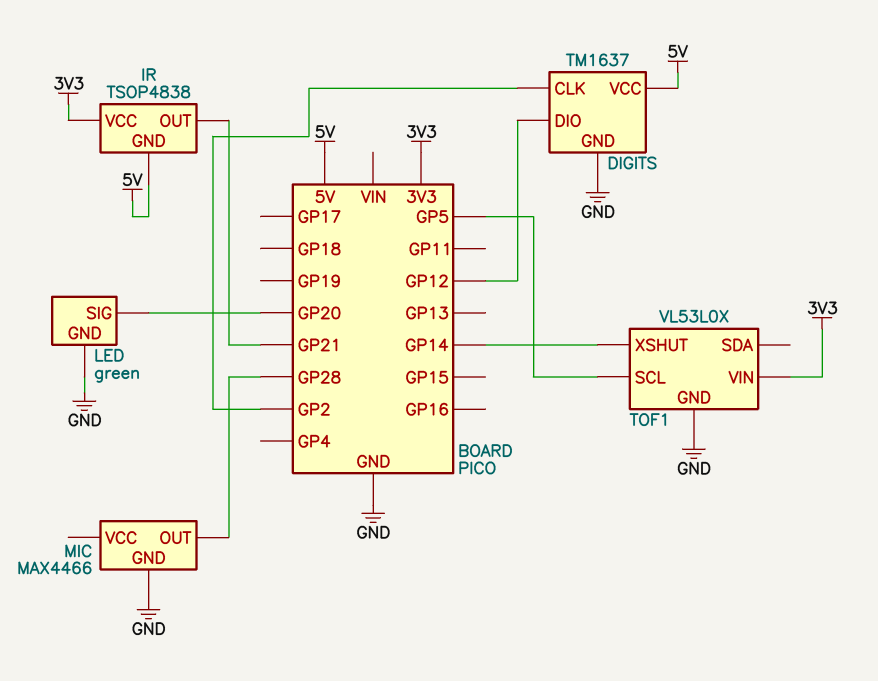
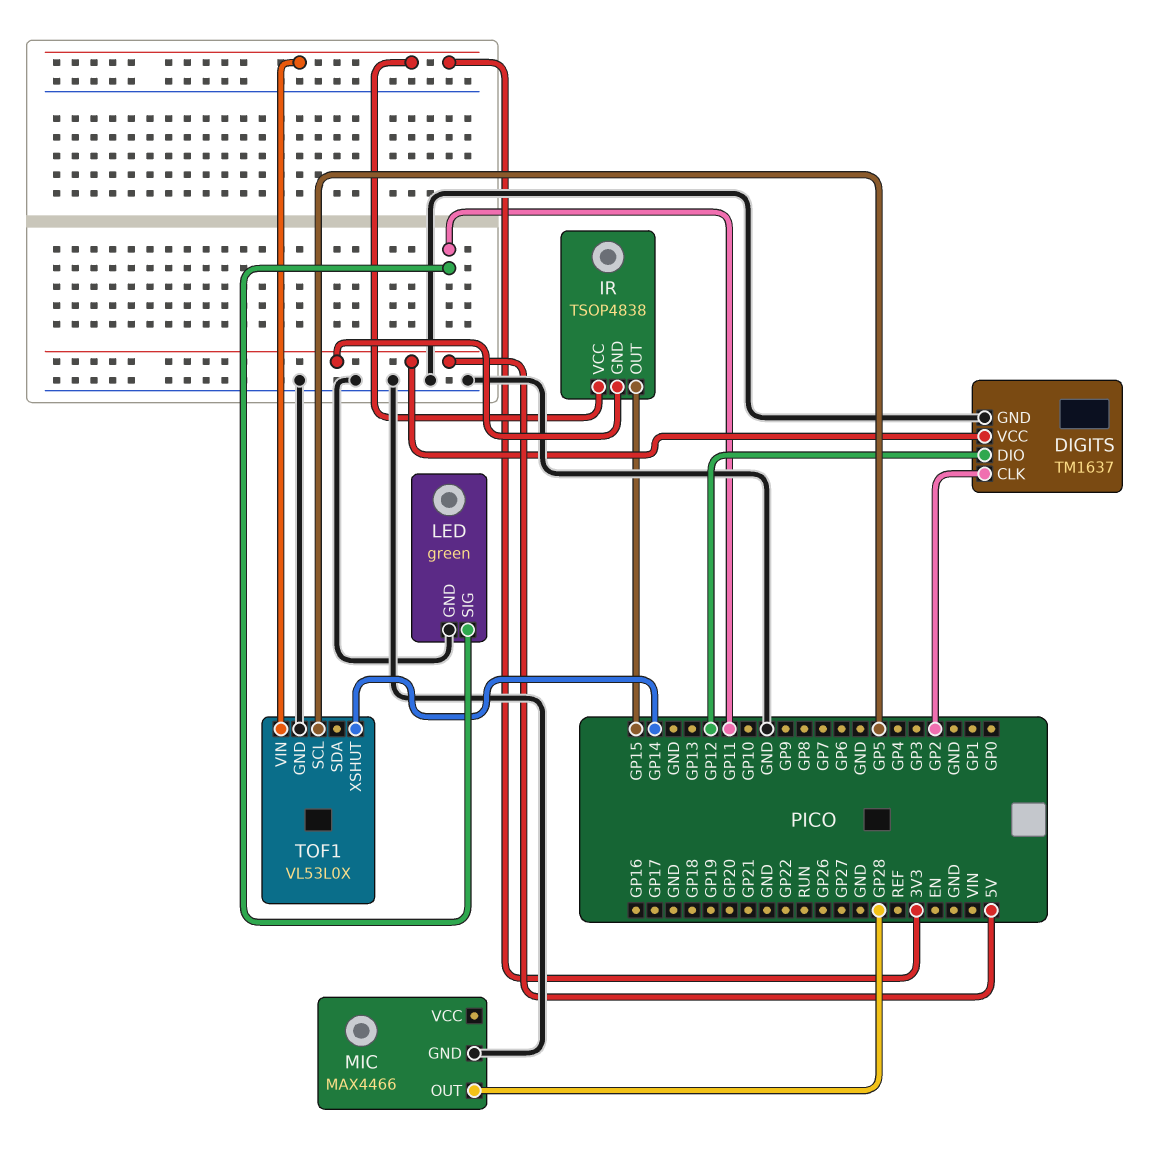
IR pin OUT: GP21 -> GP15
LED pin SIG: GP20 -> GP11

